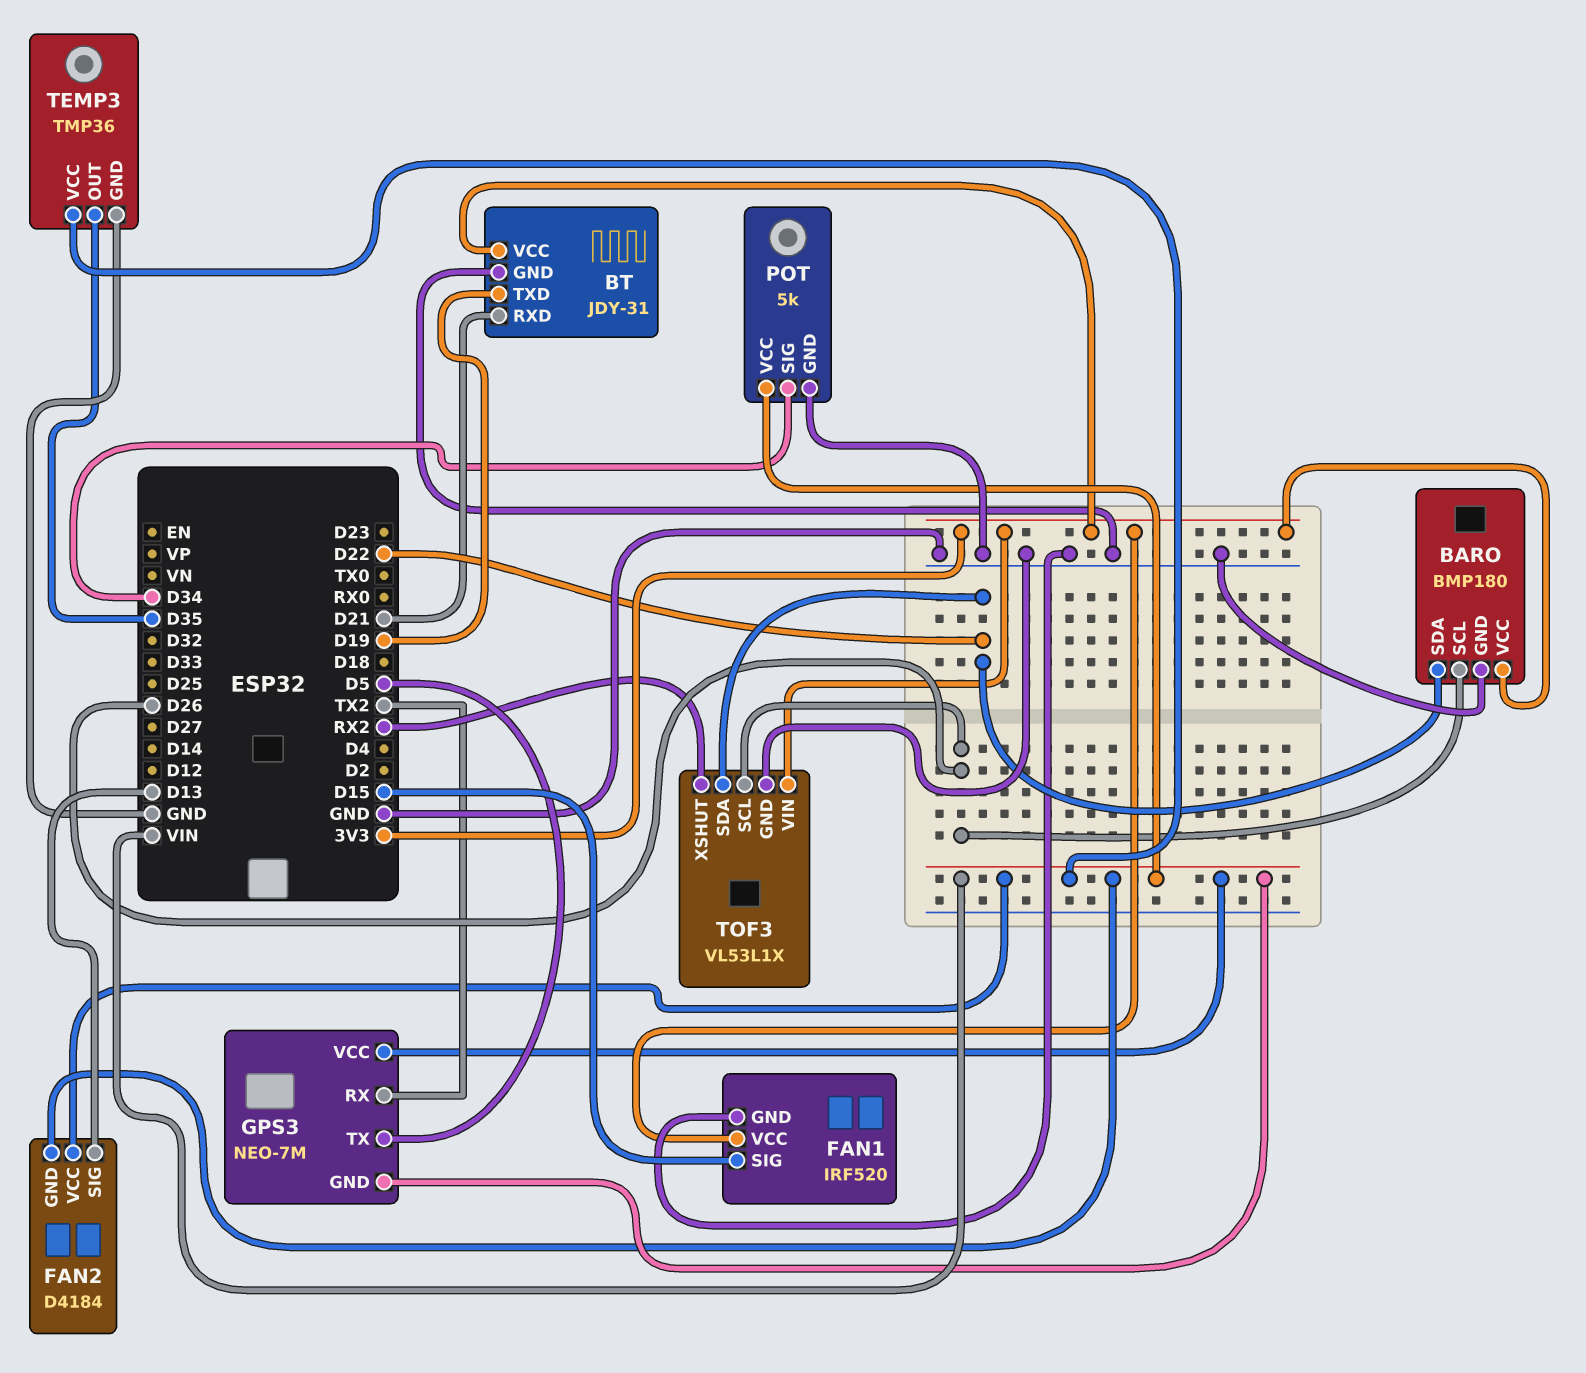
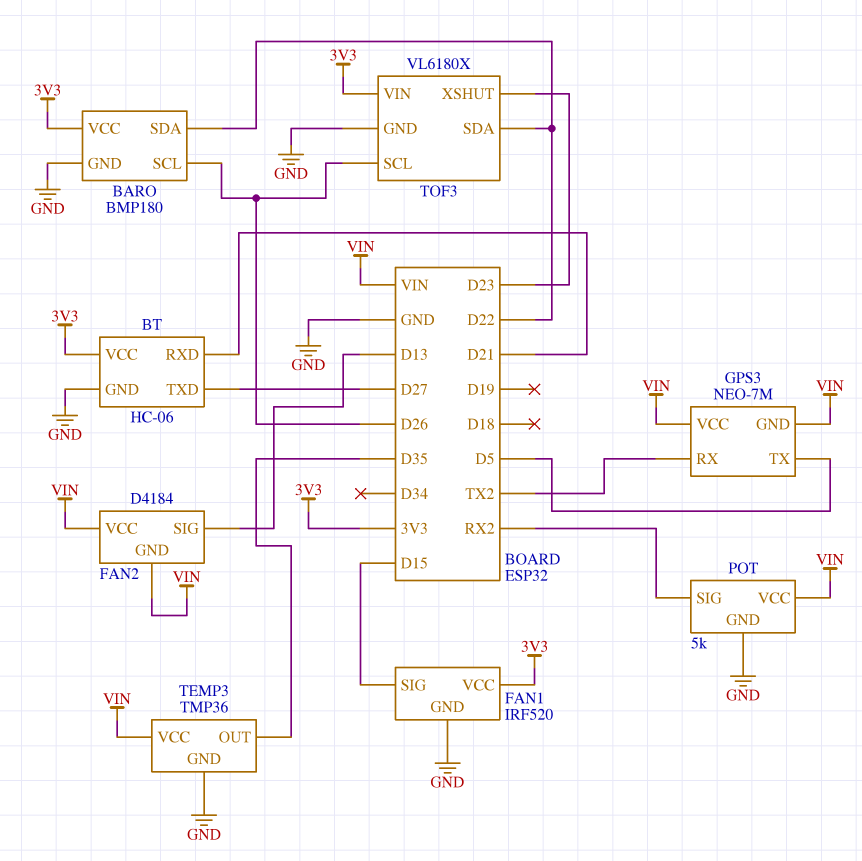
BT: JDY-31 -> HC-06
BT pin TXD: D19 -> D27
POT pin SIG: D34 -> RX2
TOF3: VL53L1X -> VL6180X
TOF3 pin XSHUT: RX2 -> D23

